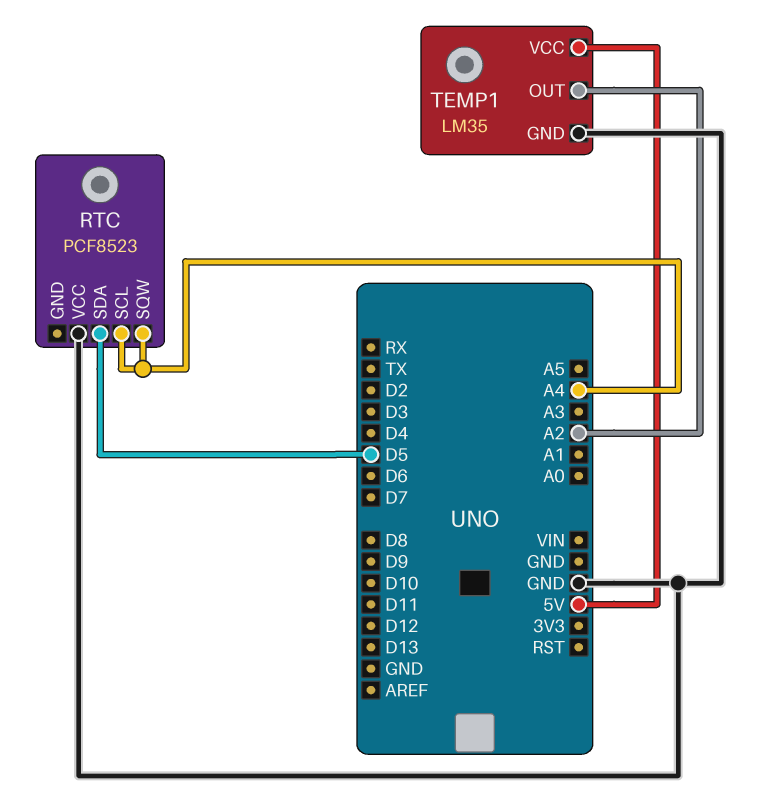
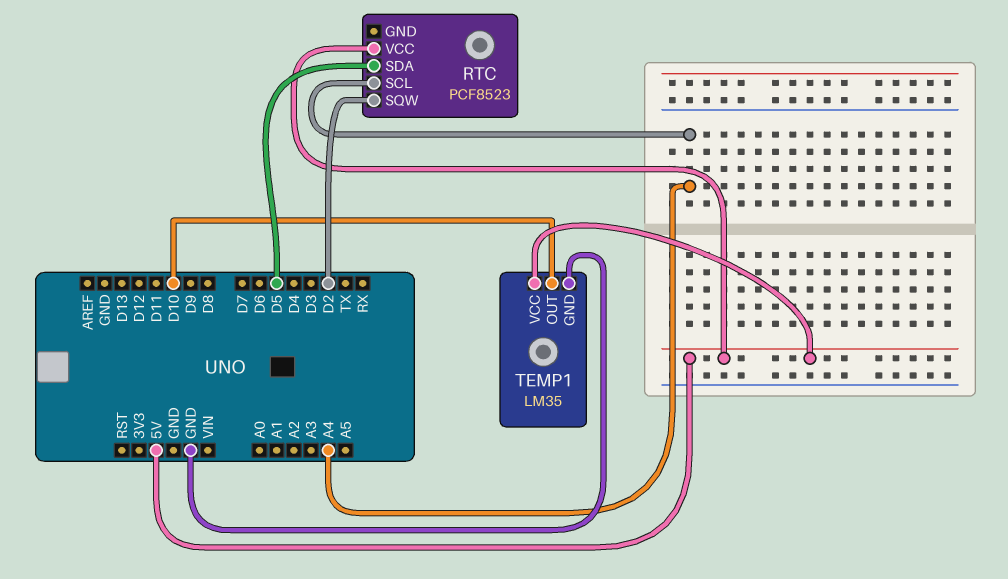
RTC pin SQW: A4 -> D2
RTC pin VCC: GND -> 5V
TEMP1 pin OUT: A2 -> D10

